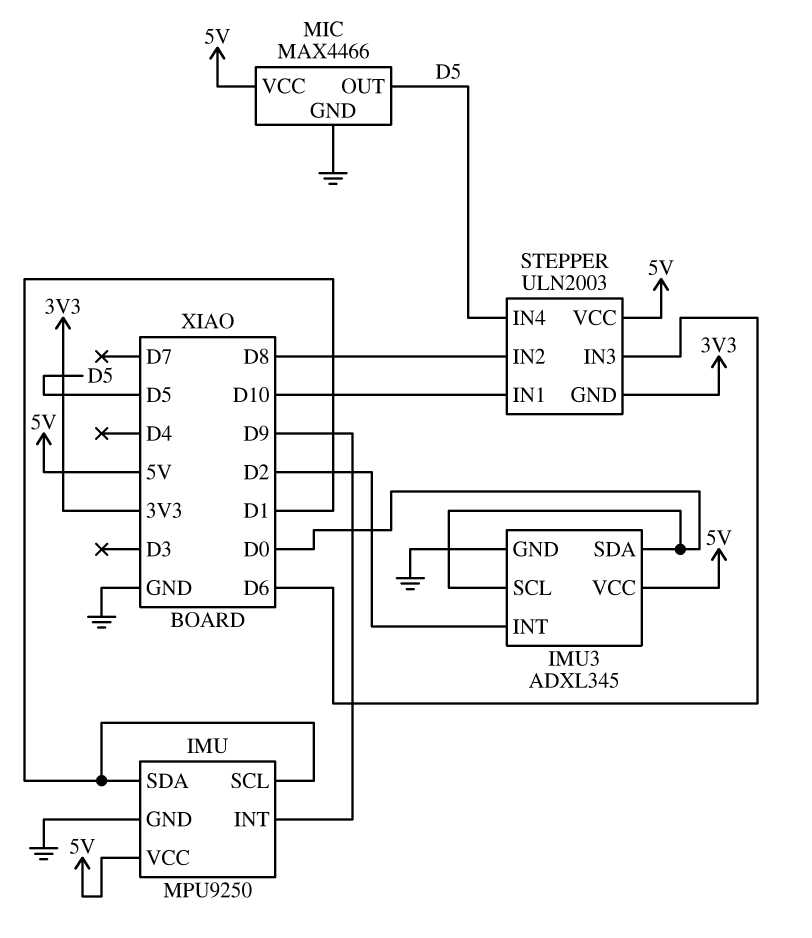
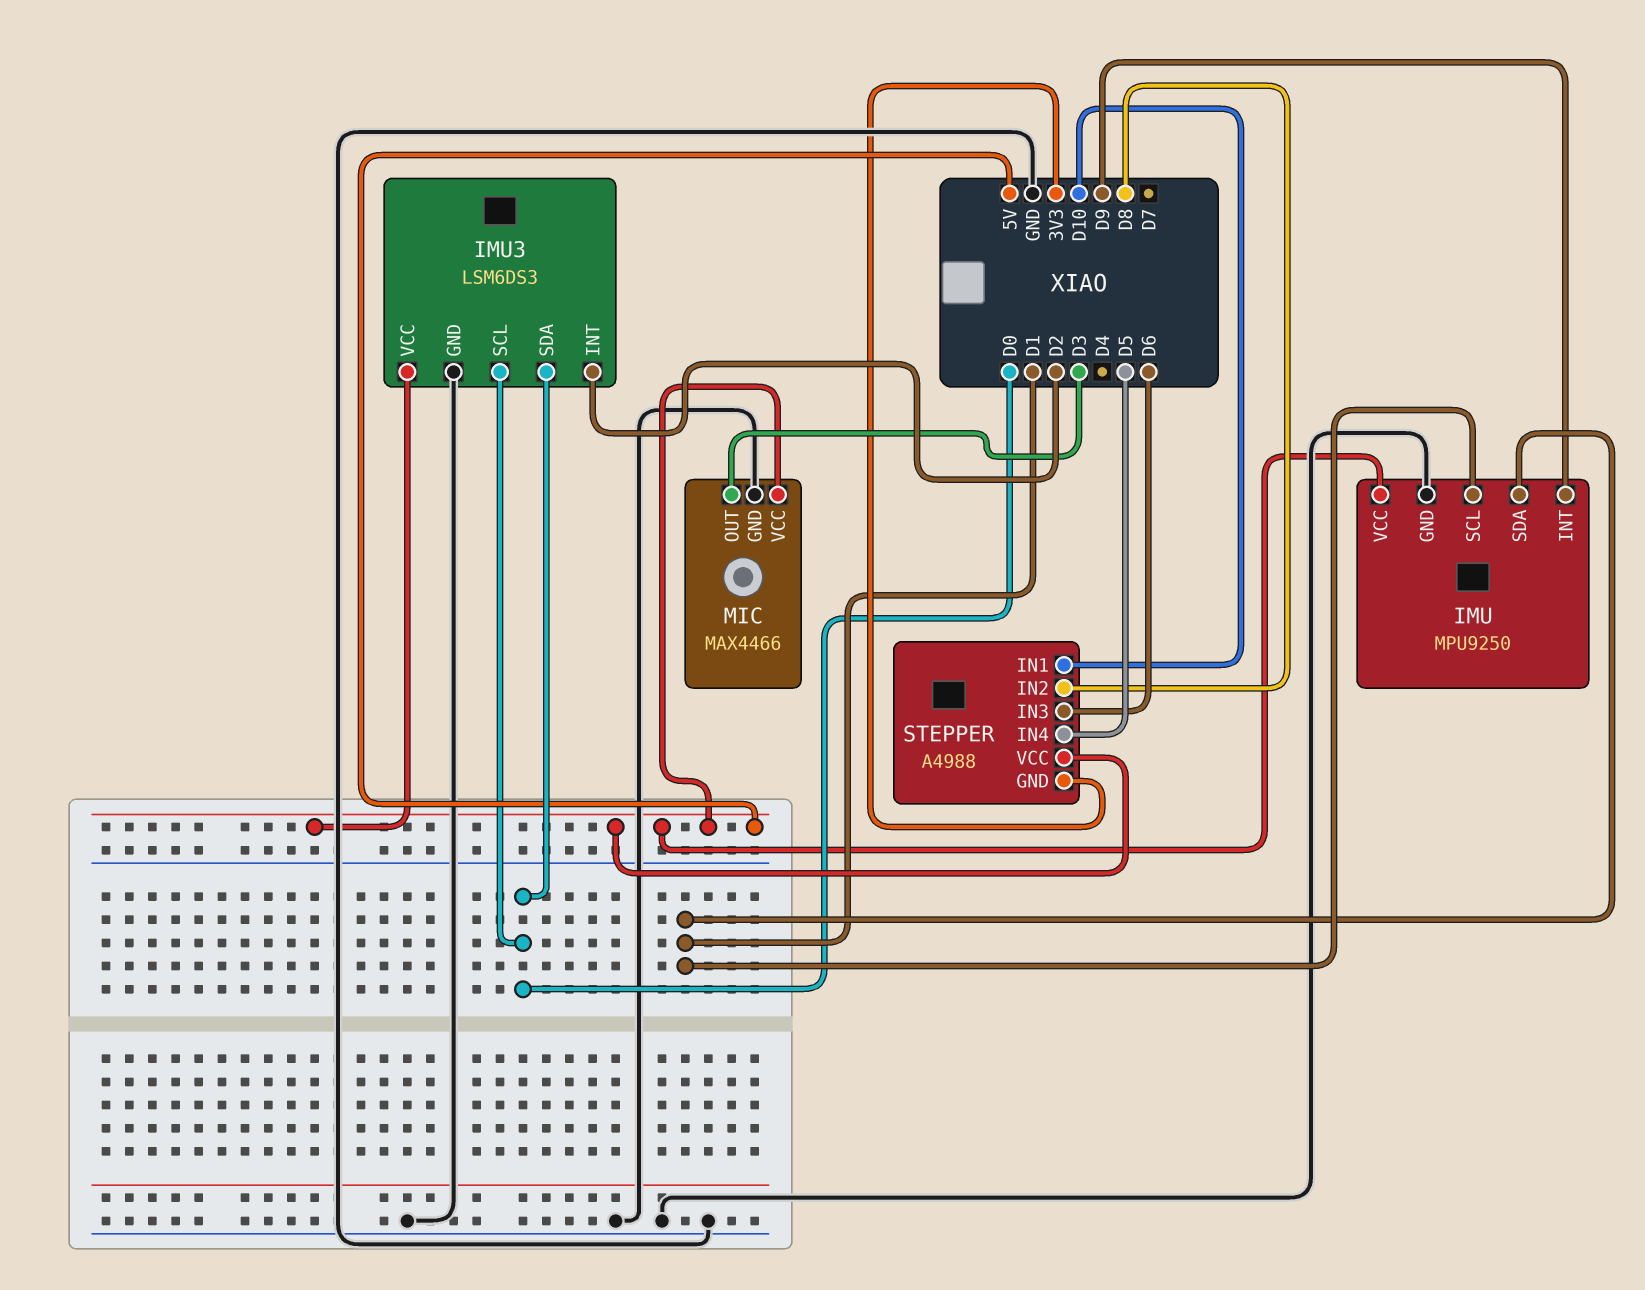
IMU3: ADXL345 -> LSM6DS3
MIC pin OUT: D5 -> D3
STEPPER: ULN2003 -> A4988

